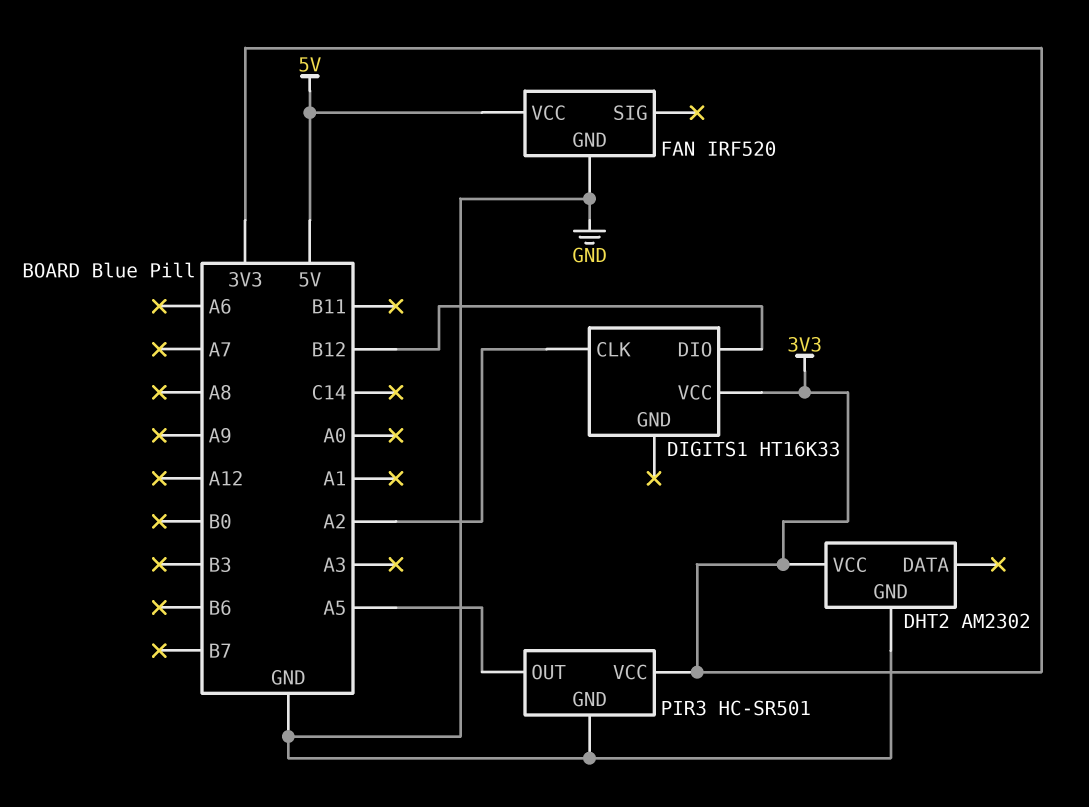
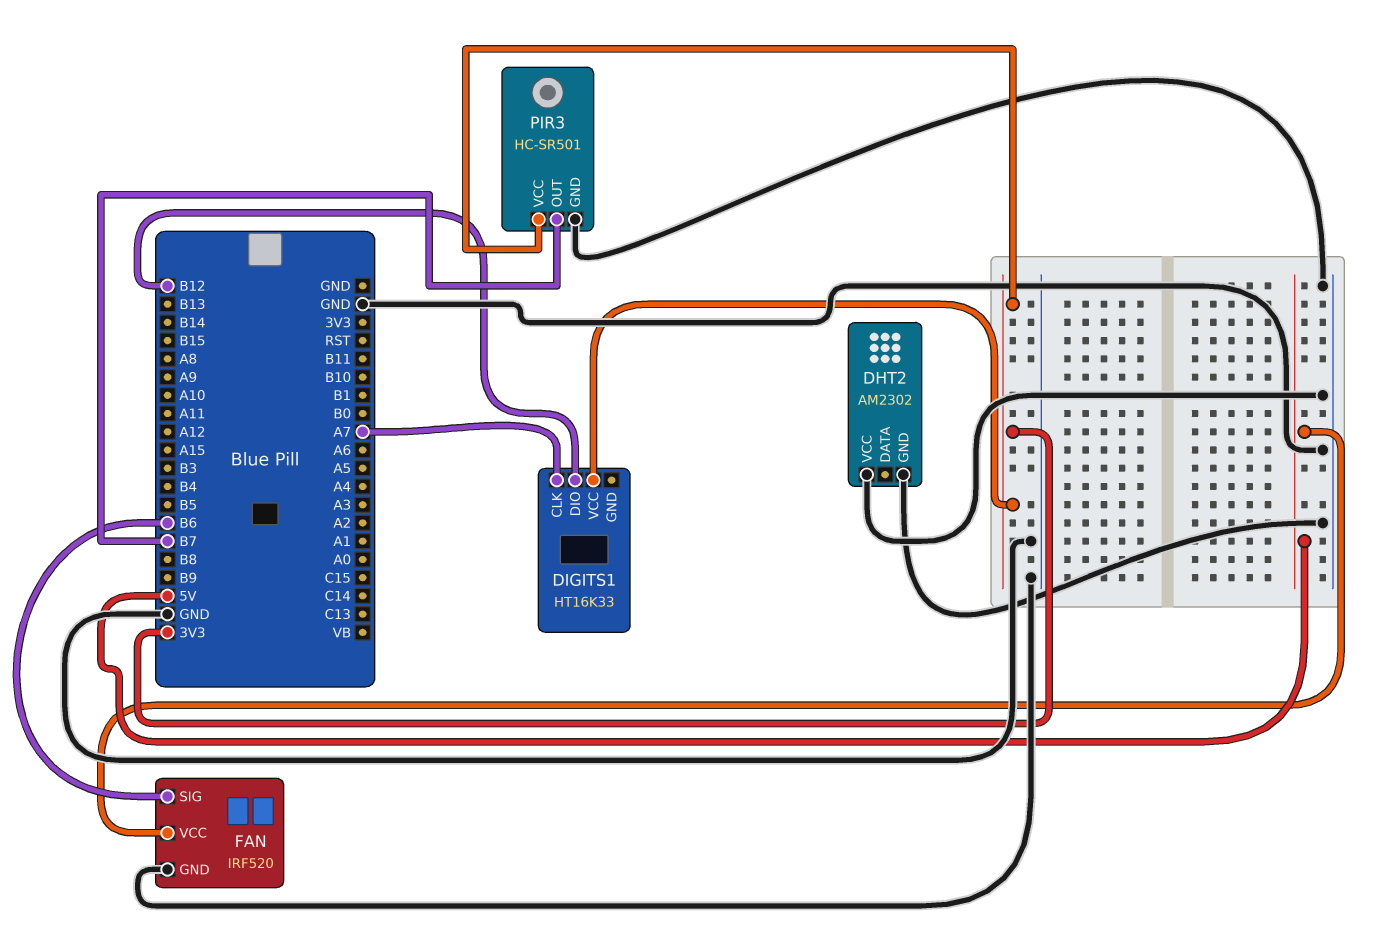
DHT2 pin VCC: 3V3 -> GND
DIGITS1 pin CLK: A2 -> A7
FAN pin SIG: none -> B6
PIR3 pin OUT: A5 -> B7

